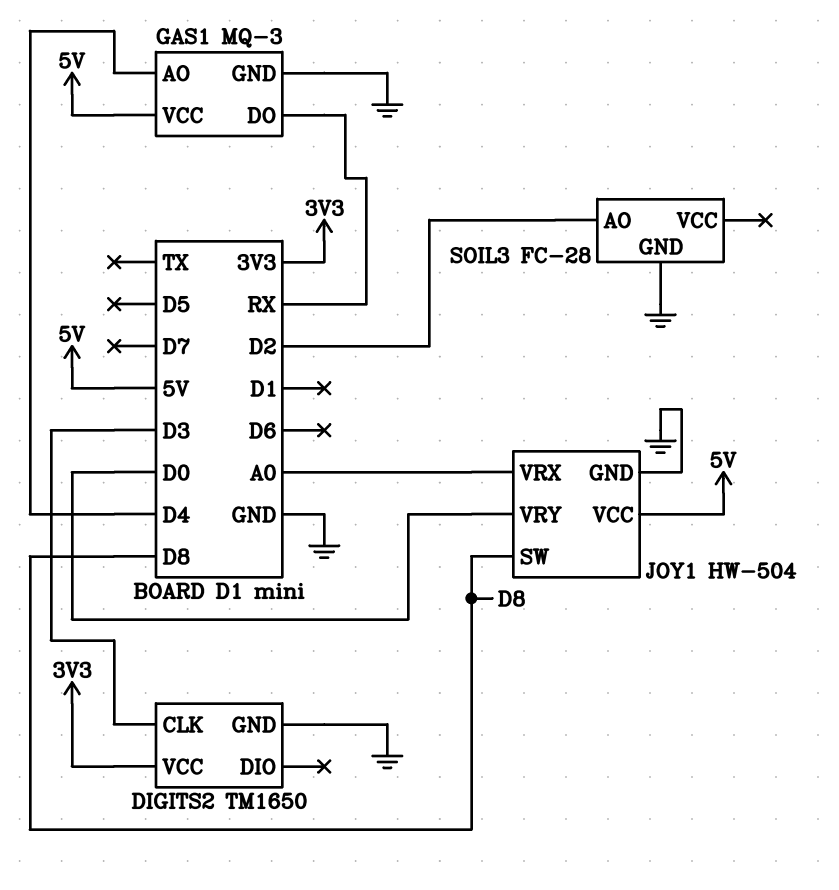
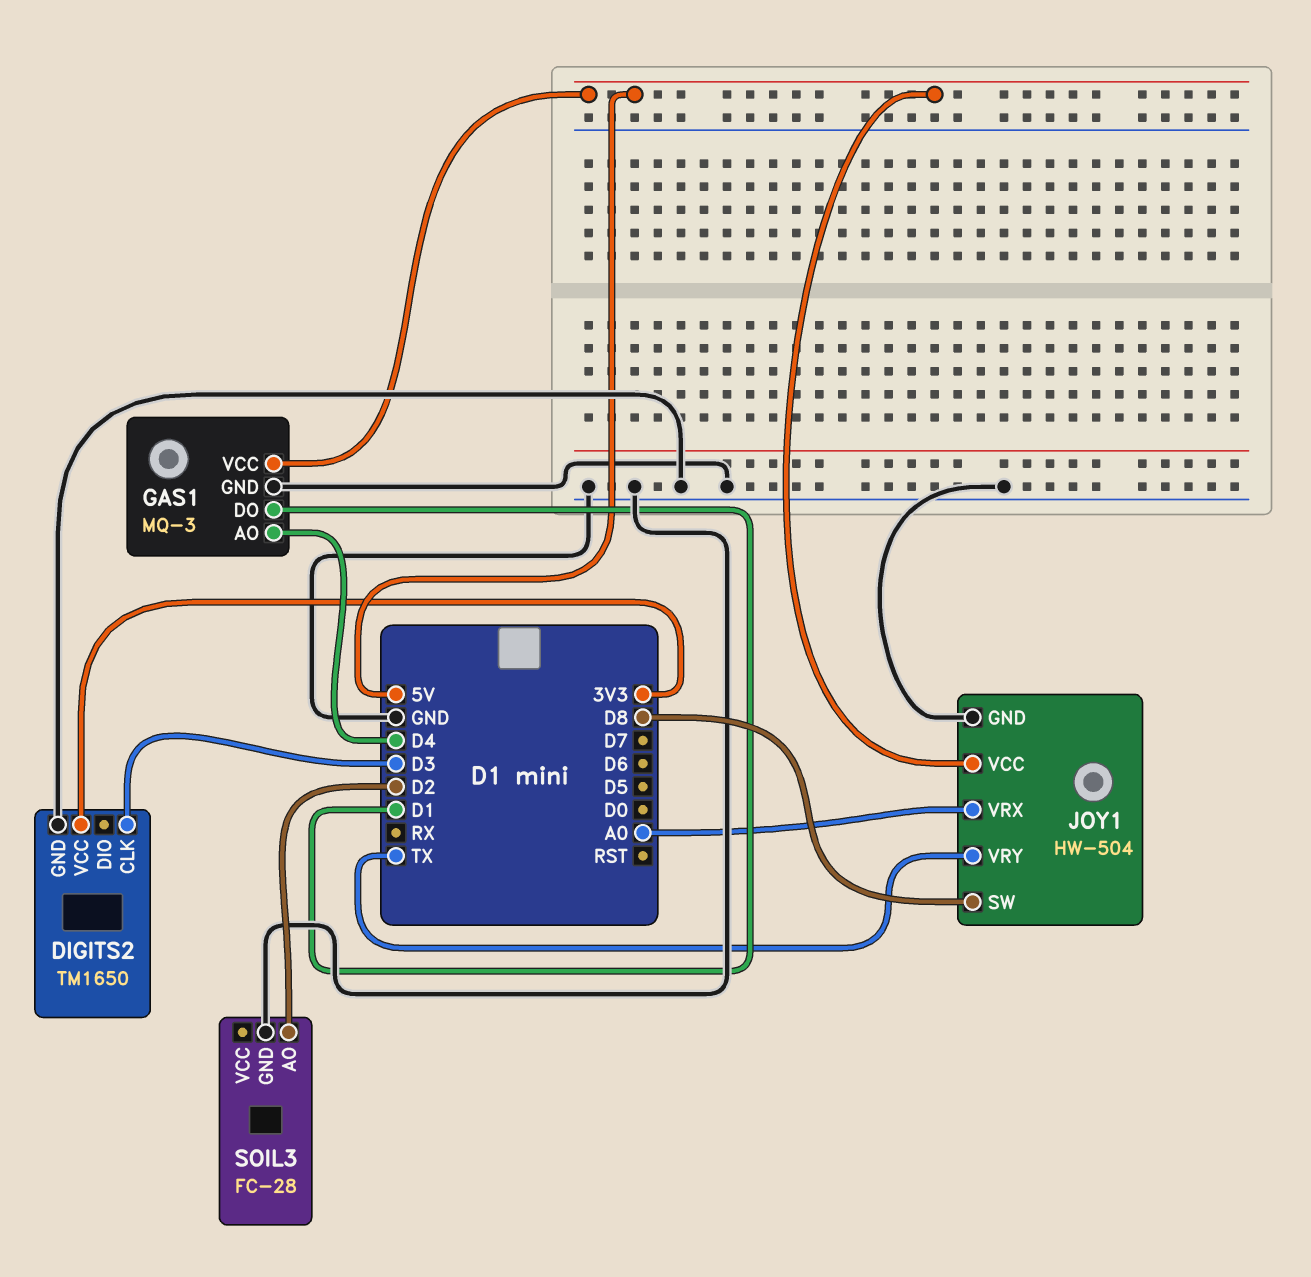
GAS1 pin DO: RX -> D1
JOY1 pin VRY: D0 -> TX

